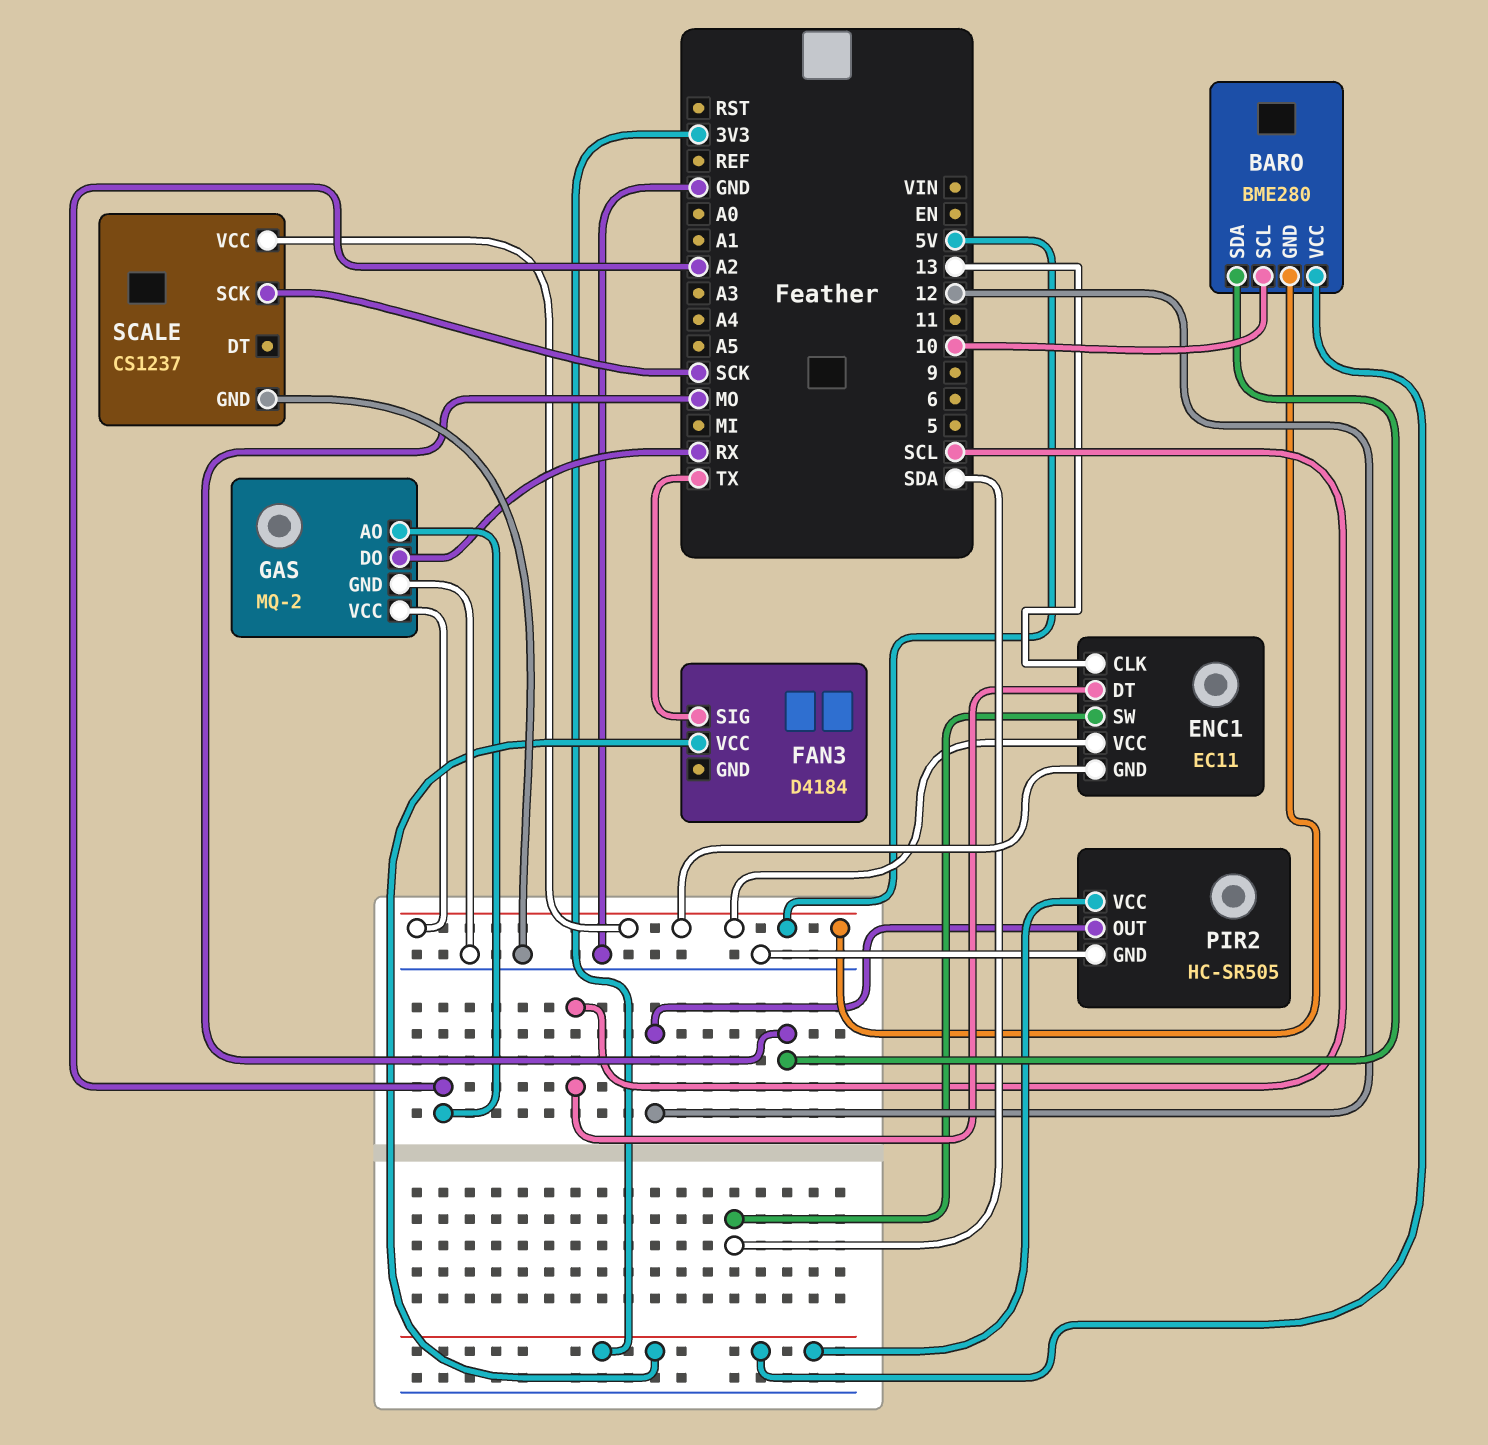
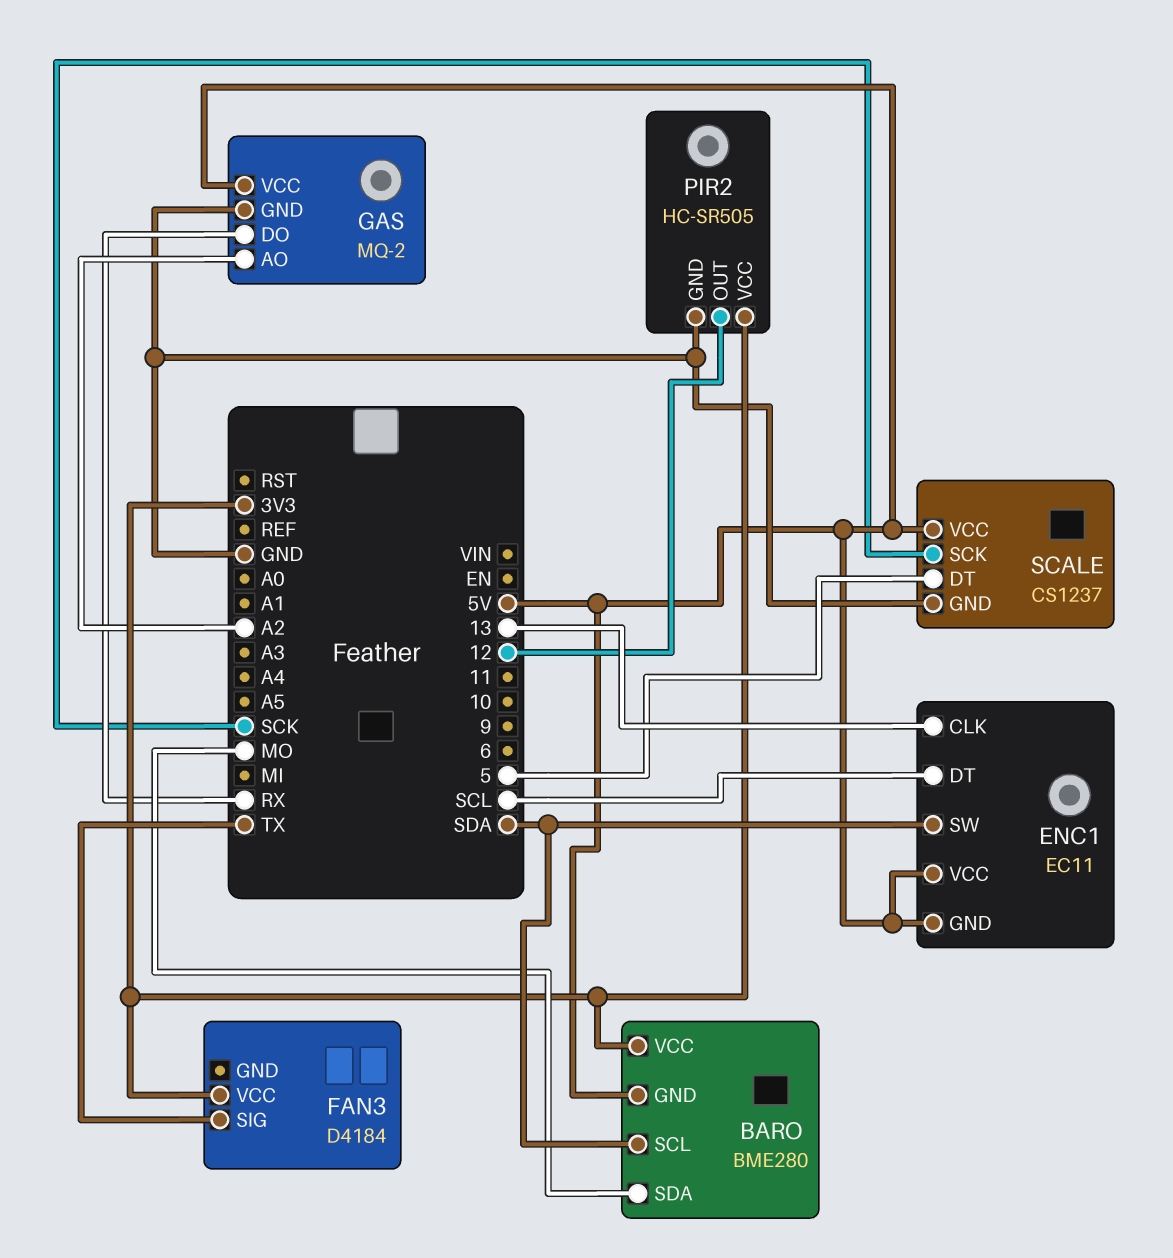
BARO pin SCL: 10 -> SDA
SCALE pin DT: none -> 5

